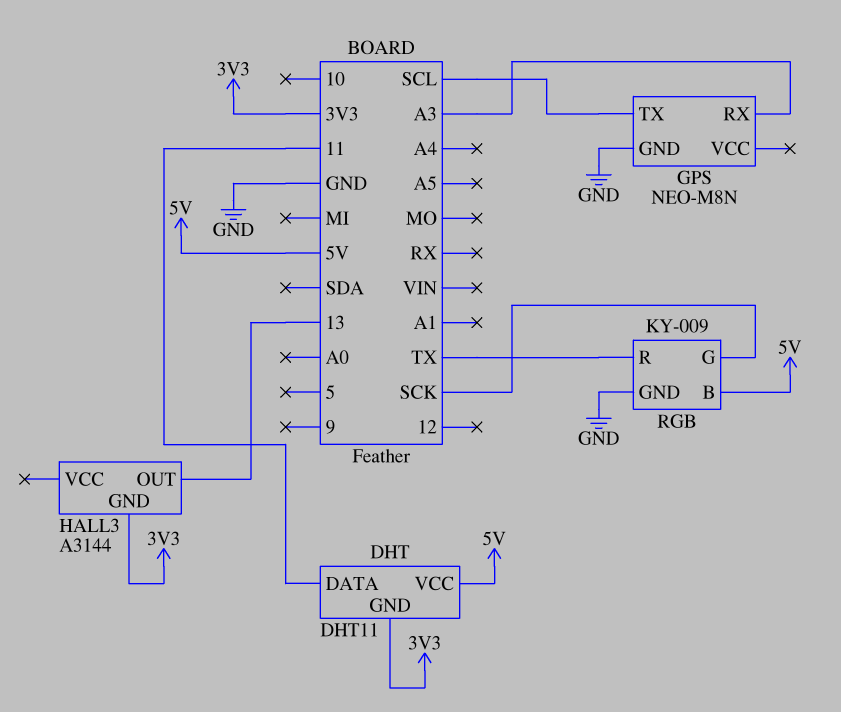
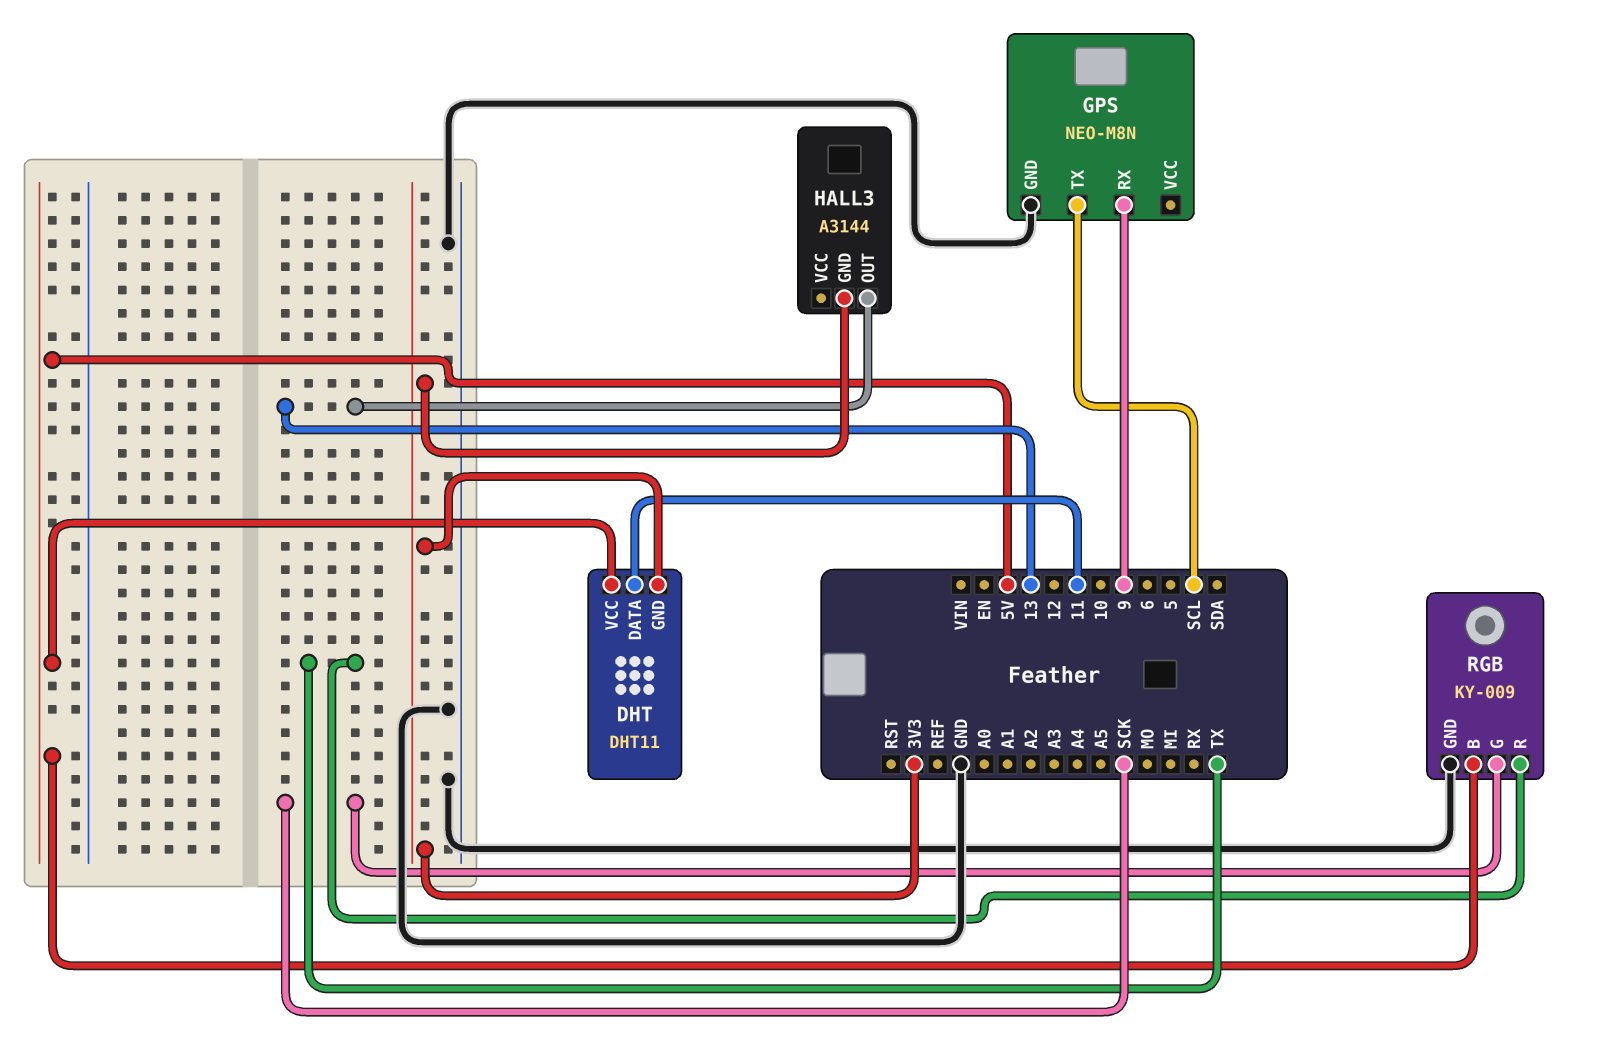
GPS pin RX: A3 -> 9

